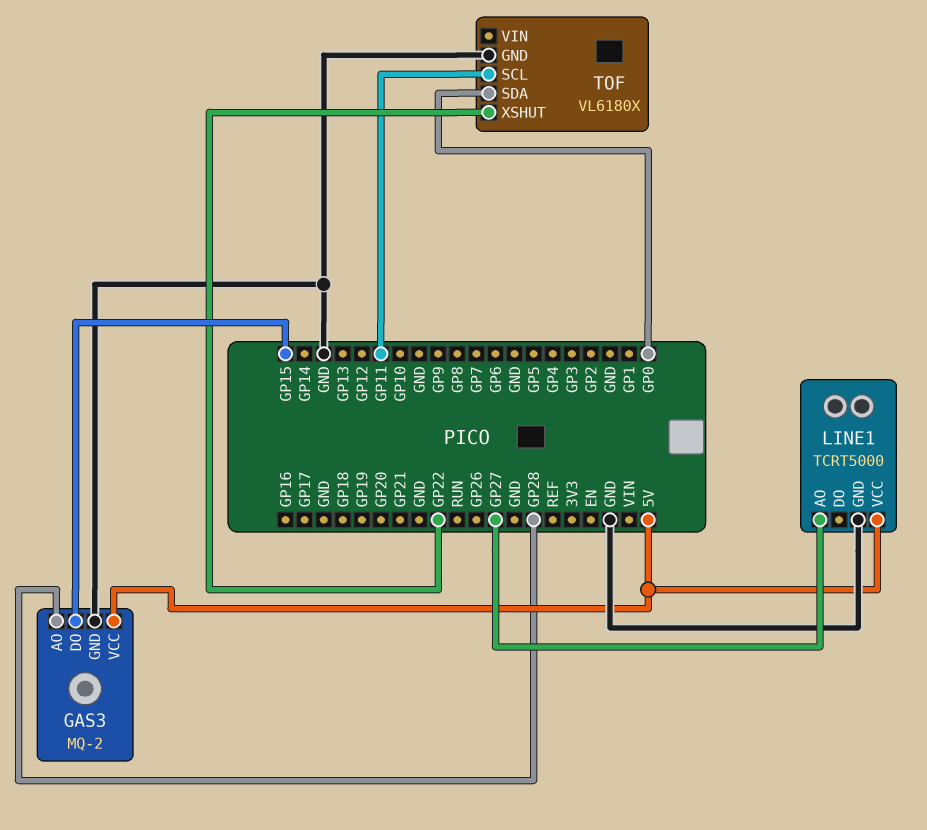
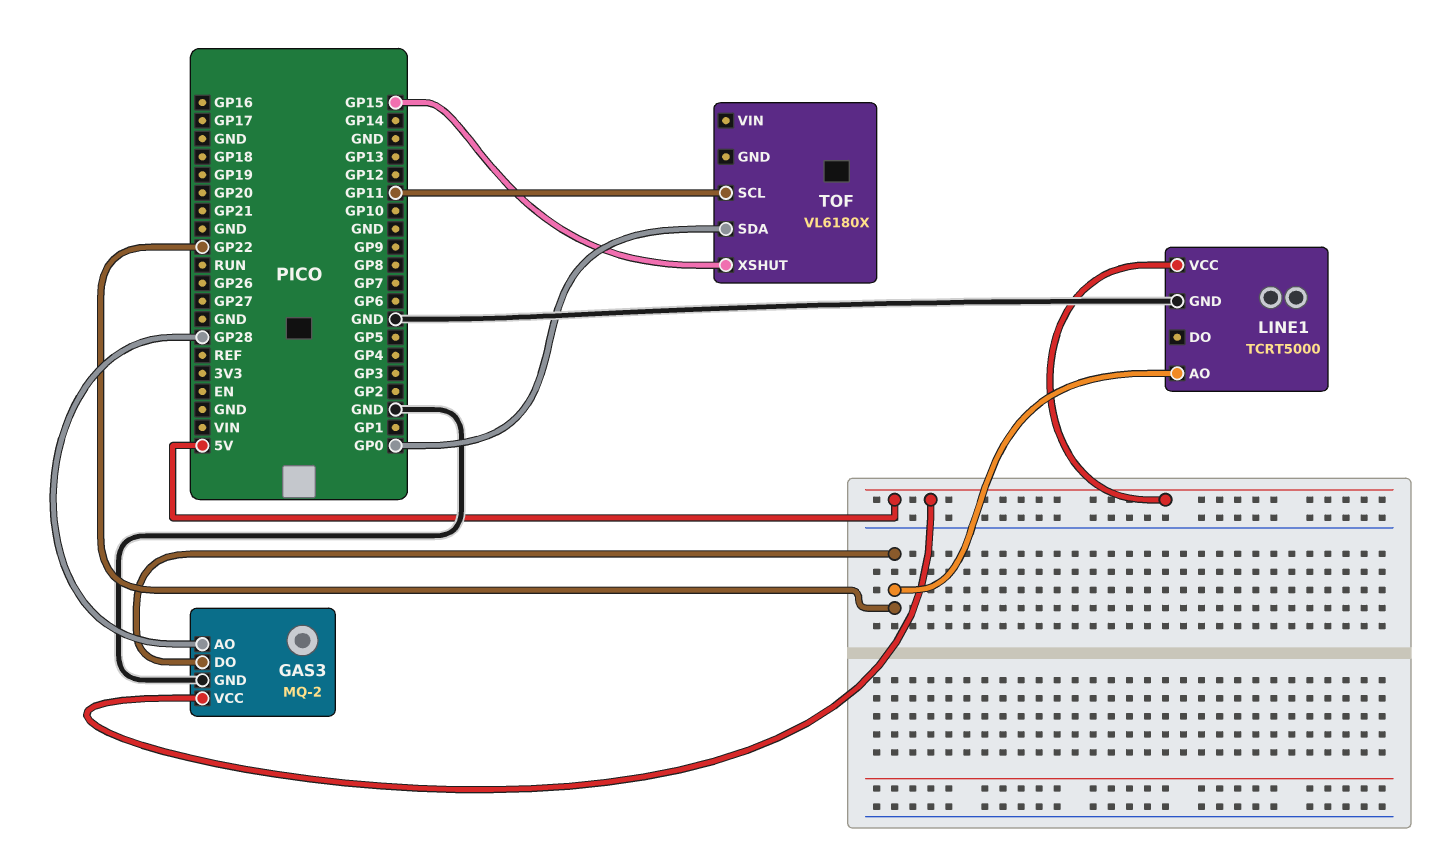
GAS3 pin DO: GP15 -> GP22
LINE1 pin AO: GP27 -> GP22
TOF pin GND: GND -> none
TOF pin XSHUT: GP22 -> GP15

